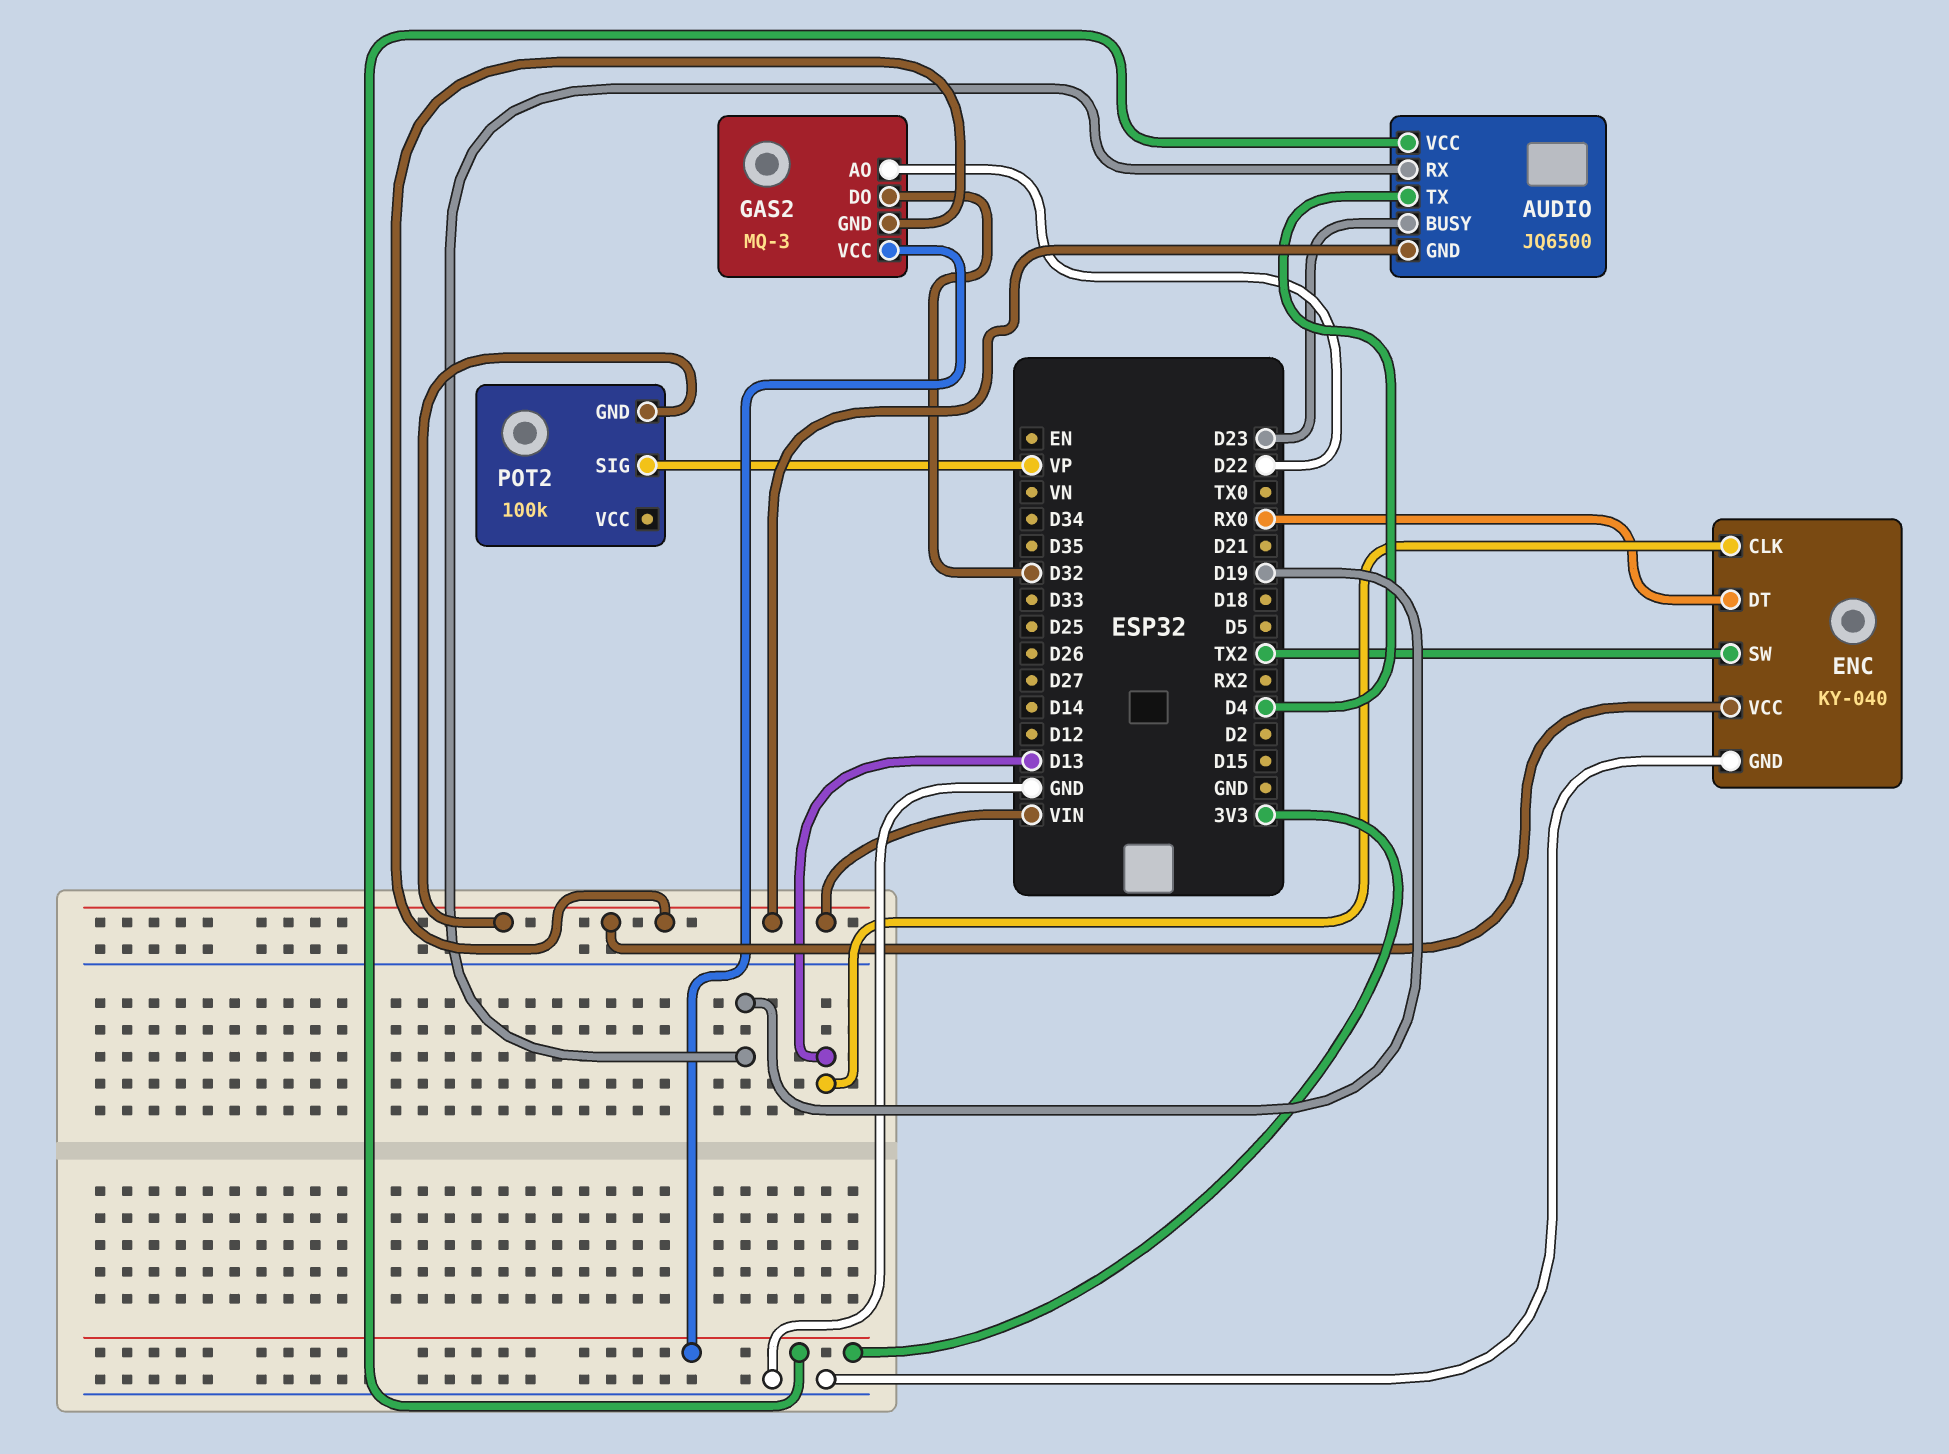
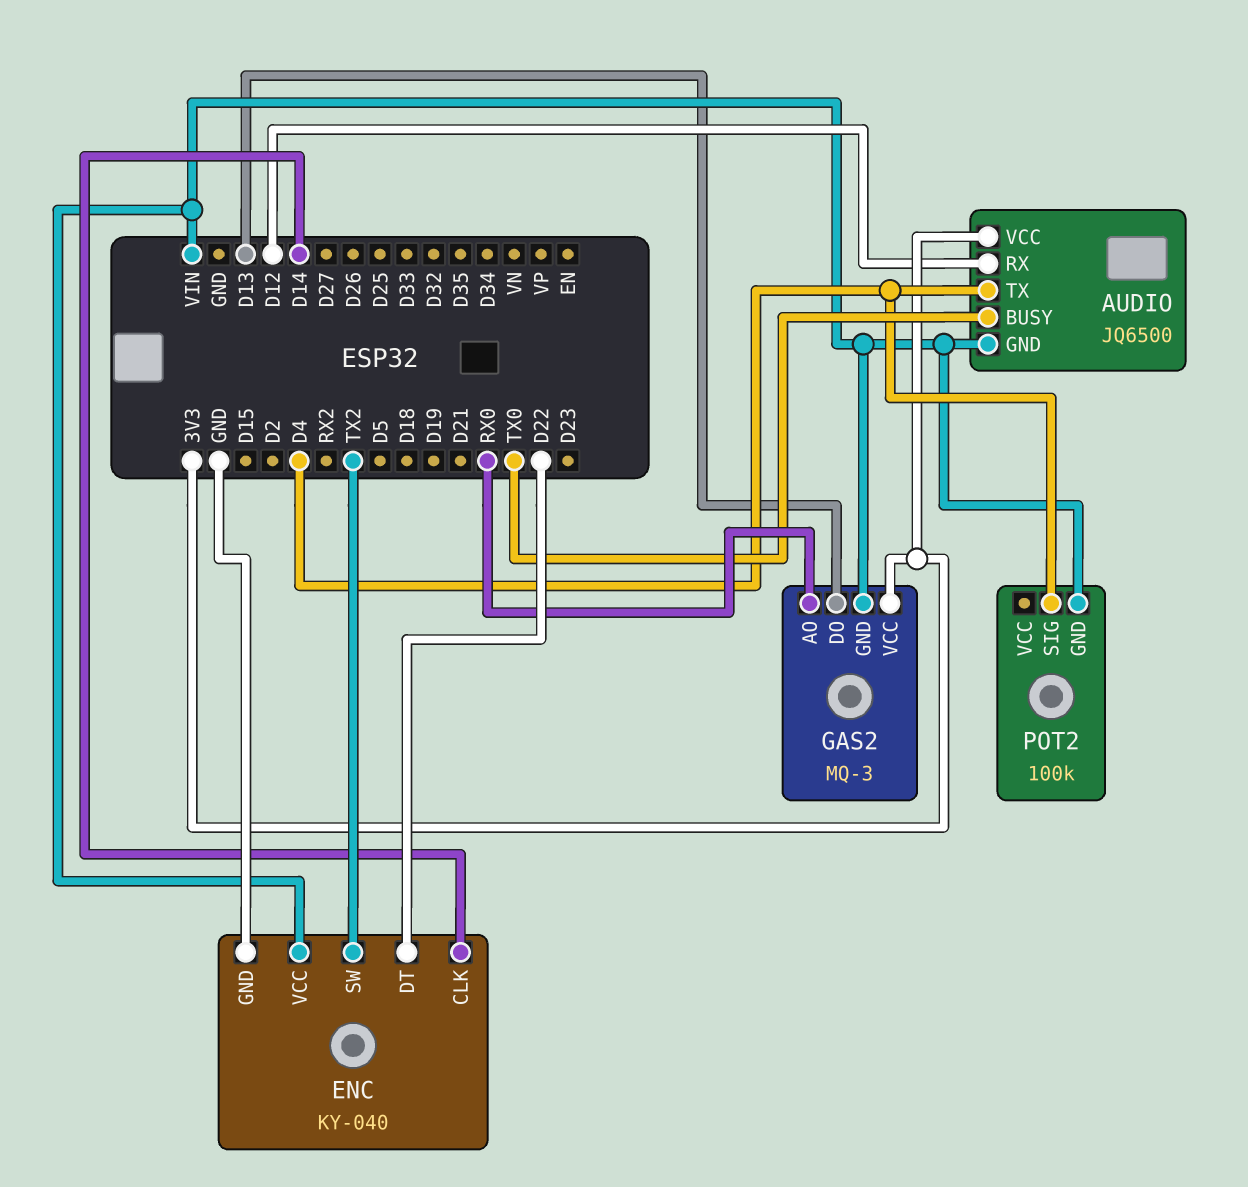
AUDIO pin BUSY: D23 -> TX0
AUDIO pin RX: D19 -> D12
ENC pin CLK: D13 -> D14
ENC pin DT: RX0 -> D22
GAS2 pin AO: D22 -> RX0
GAS2 pin DO: D32 -> D13
POT2 pin SIG: VP -> D4

